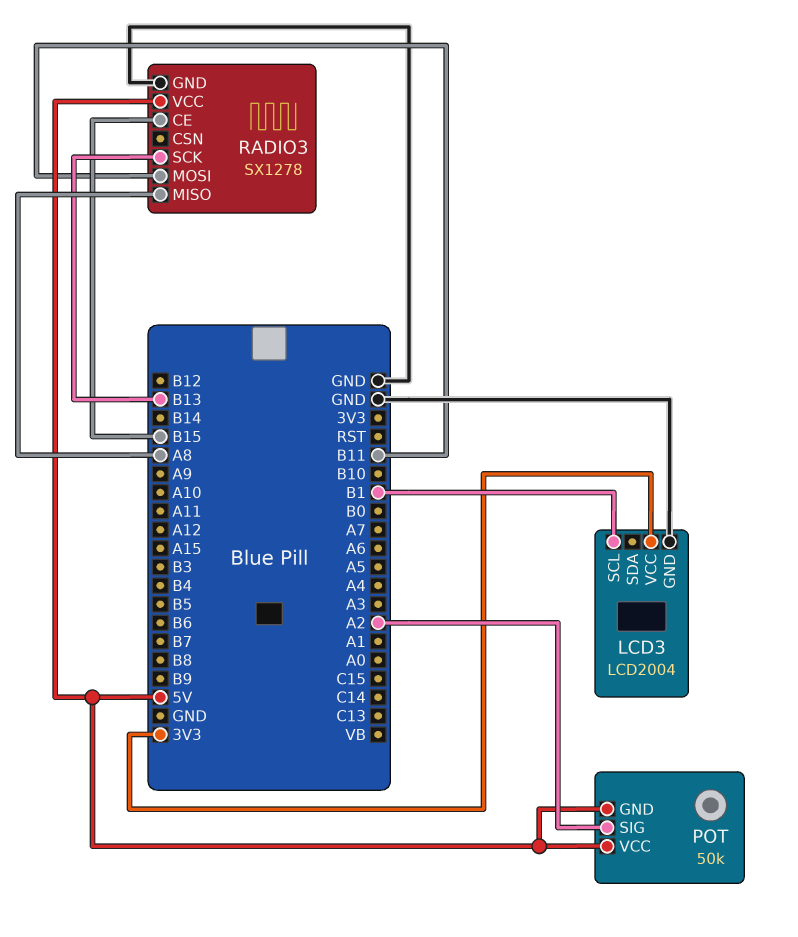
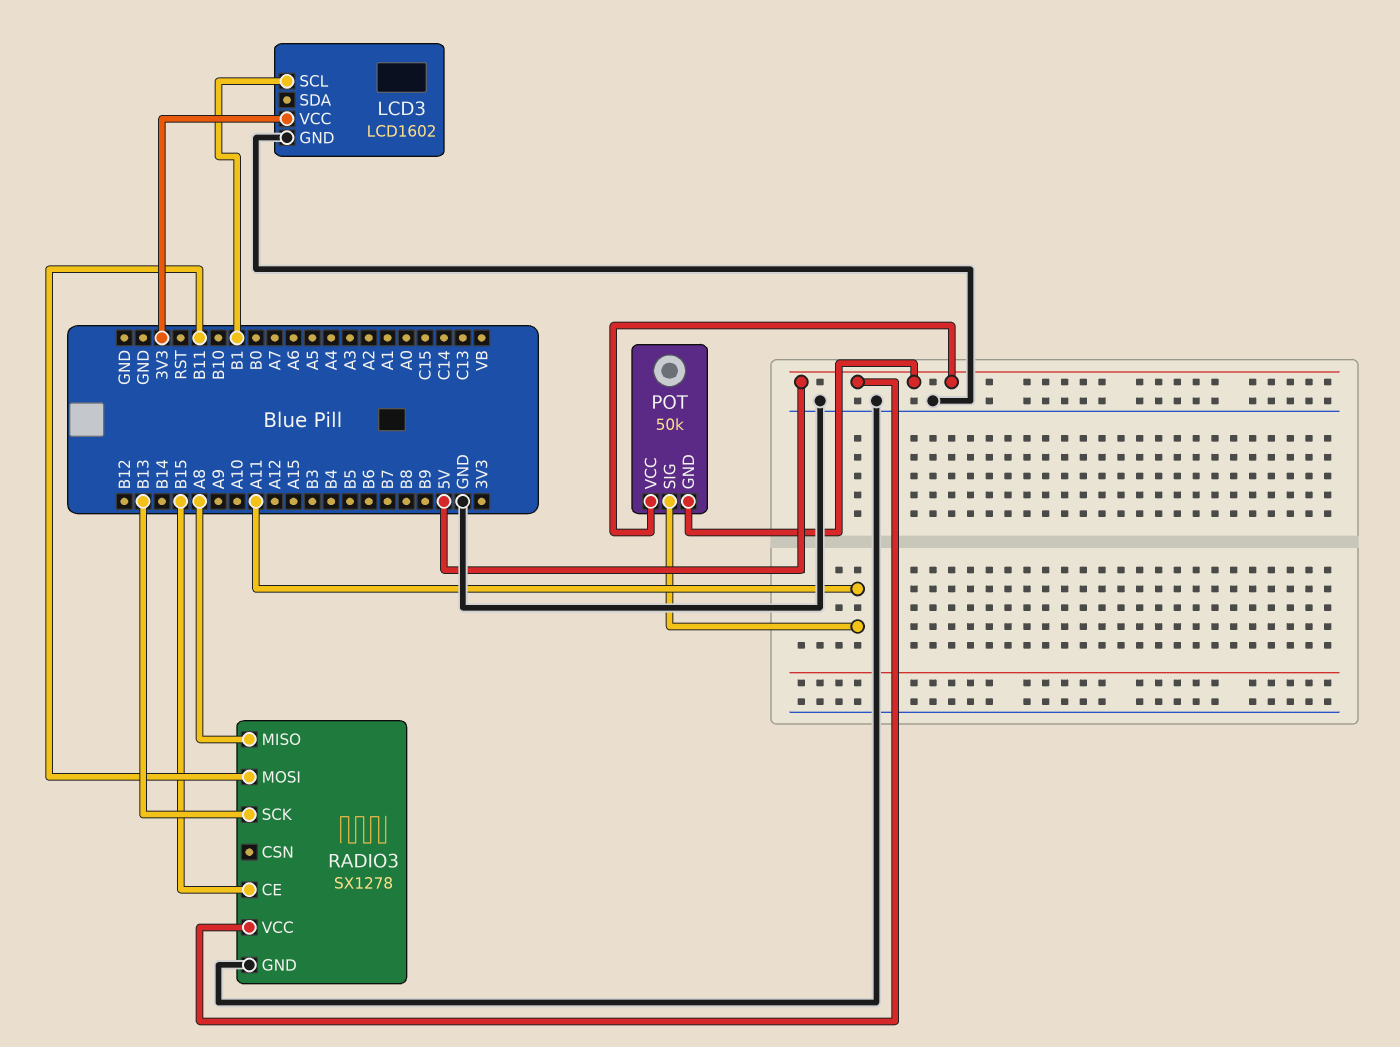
LCD3: LCD2004 -> LCD1602
POT pin SIG: A2 -> A11

